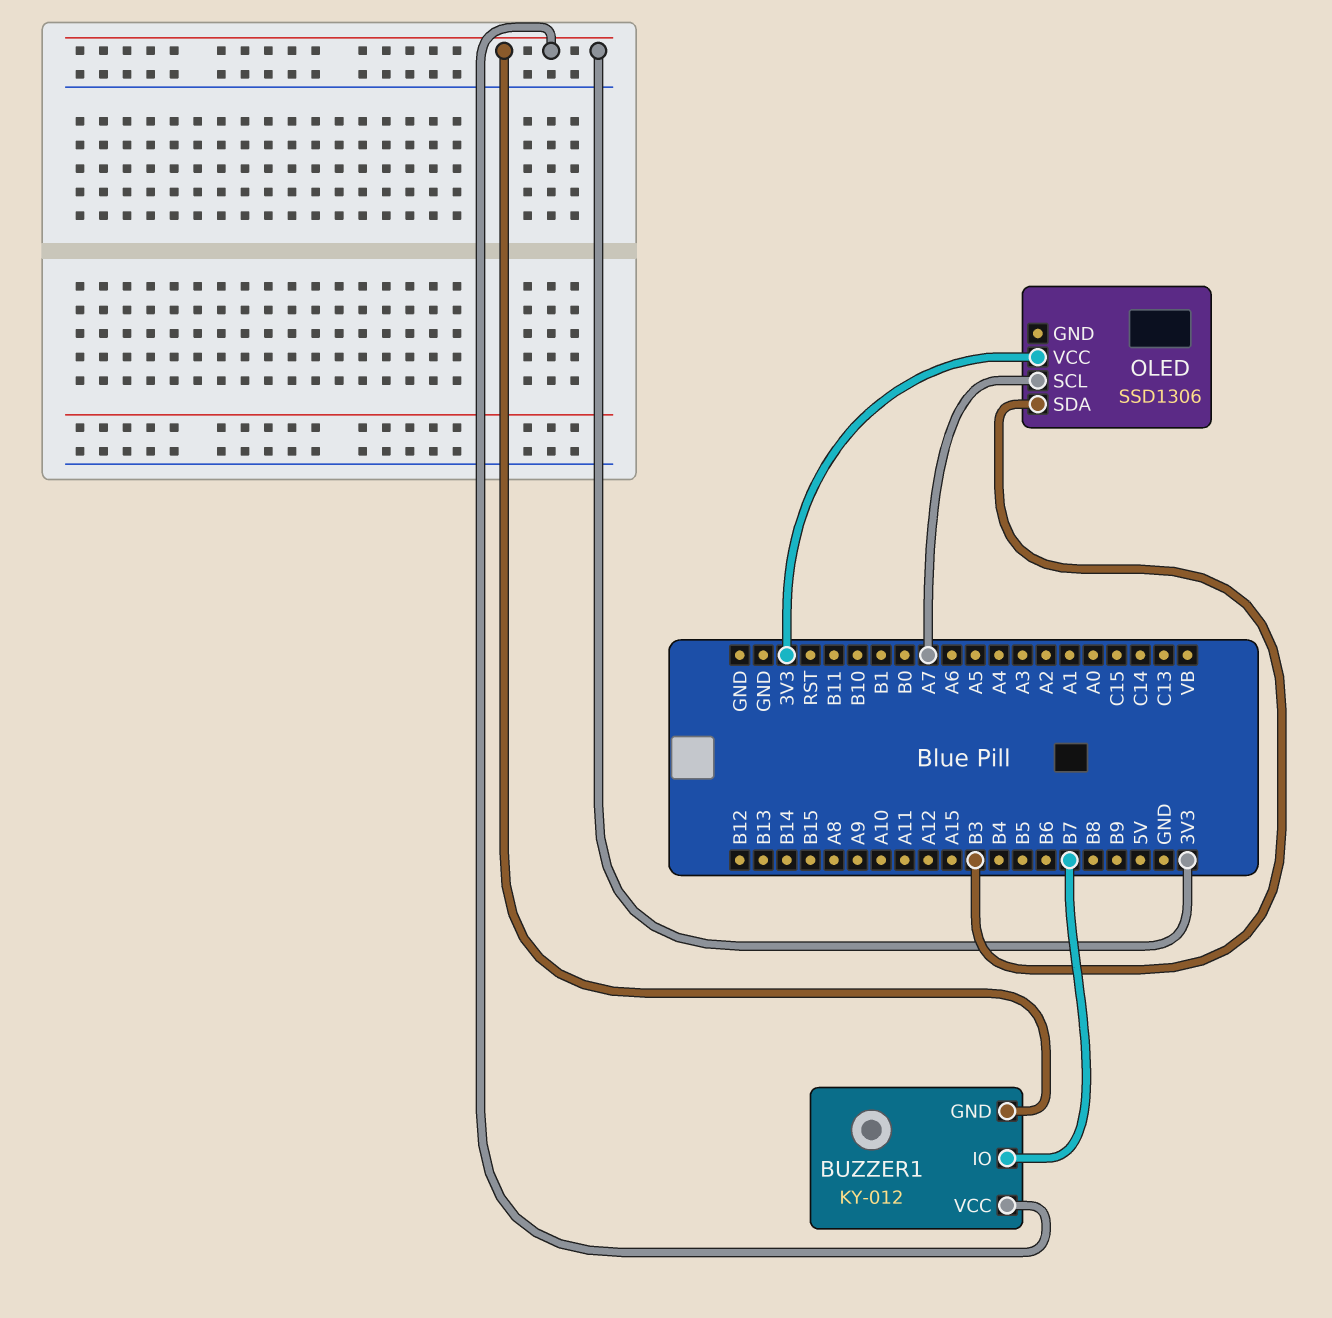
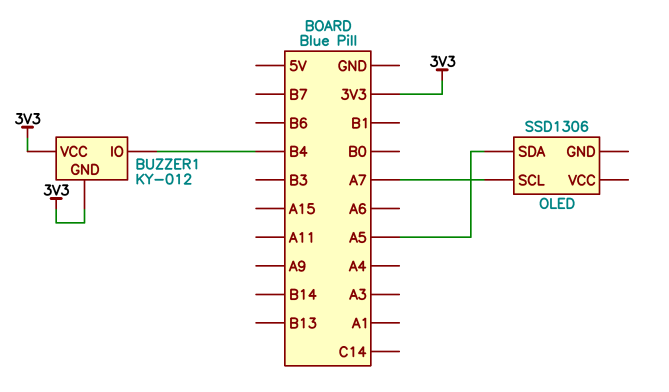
BUZZER1 pin IO: B7 -> B4
OLED pin SDA: B3 -> A5
OLED pin VCC: 3V3 -> none

